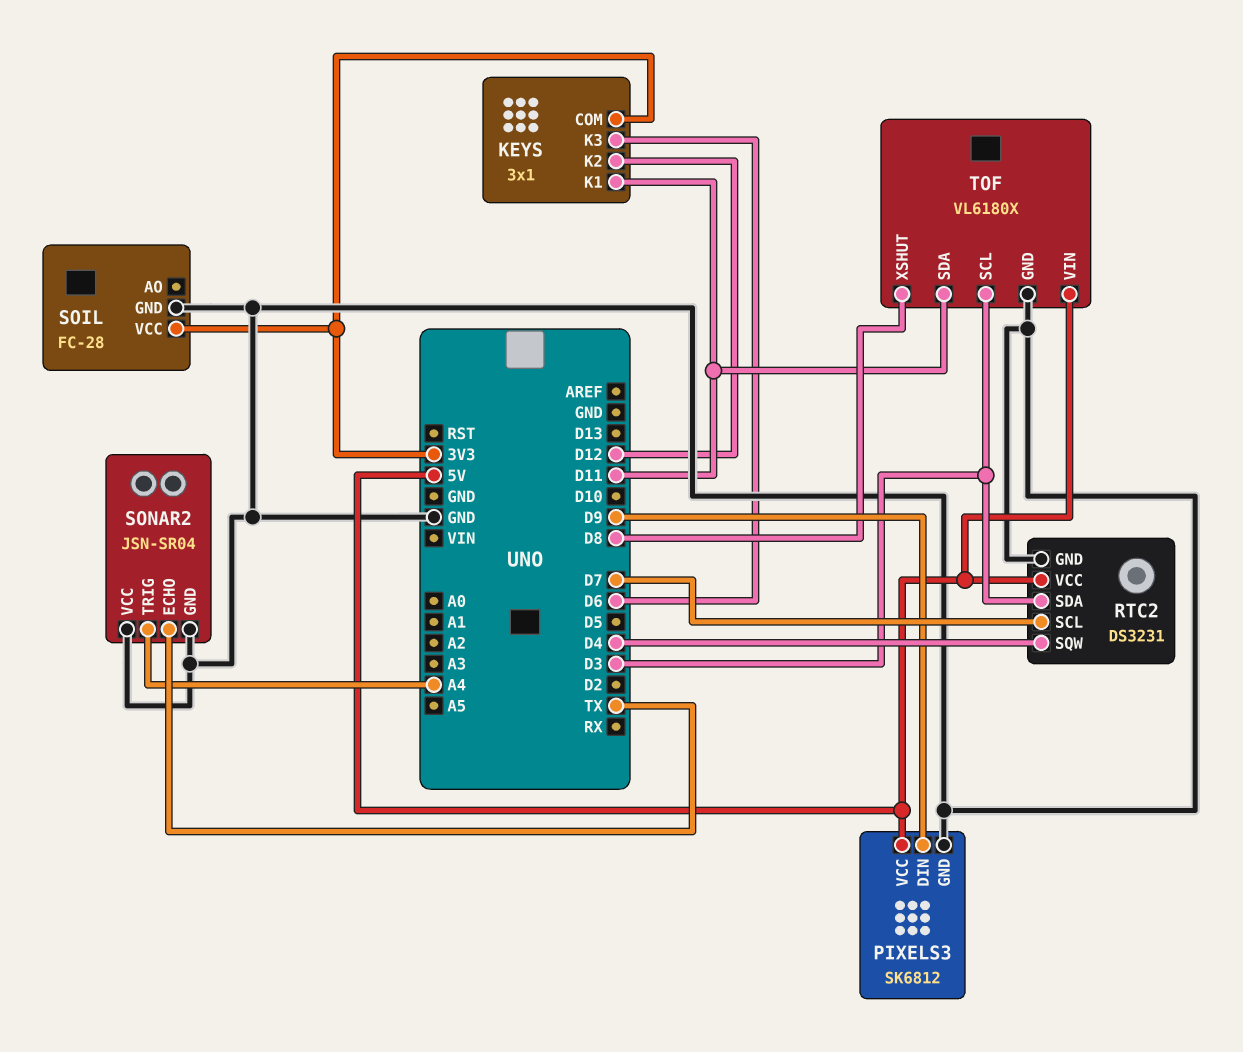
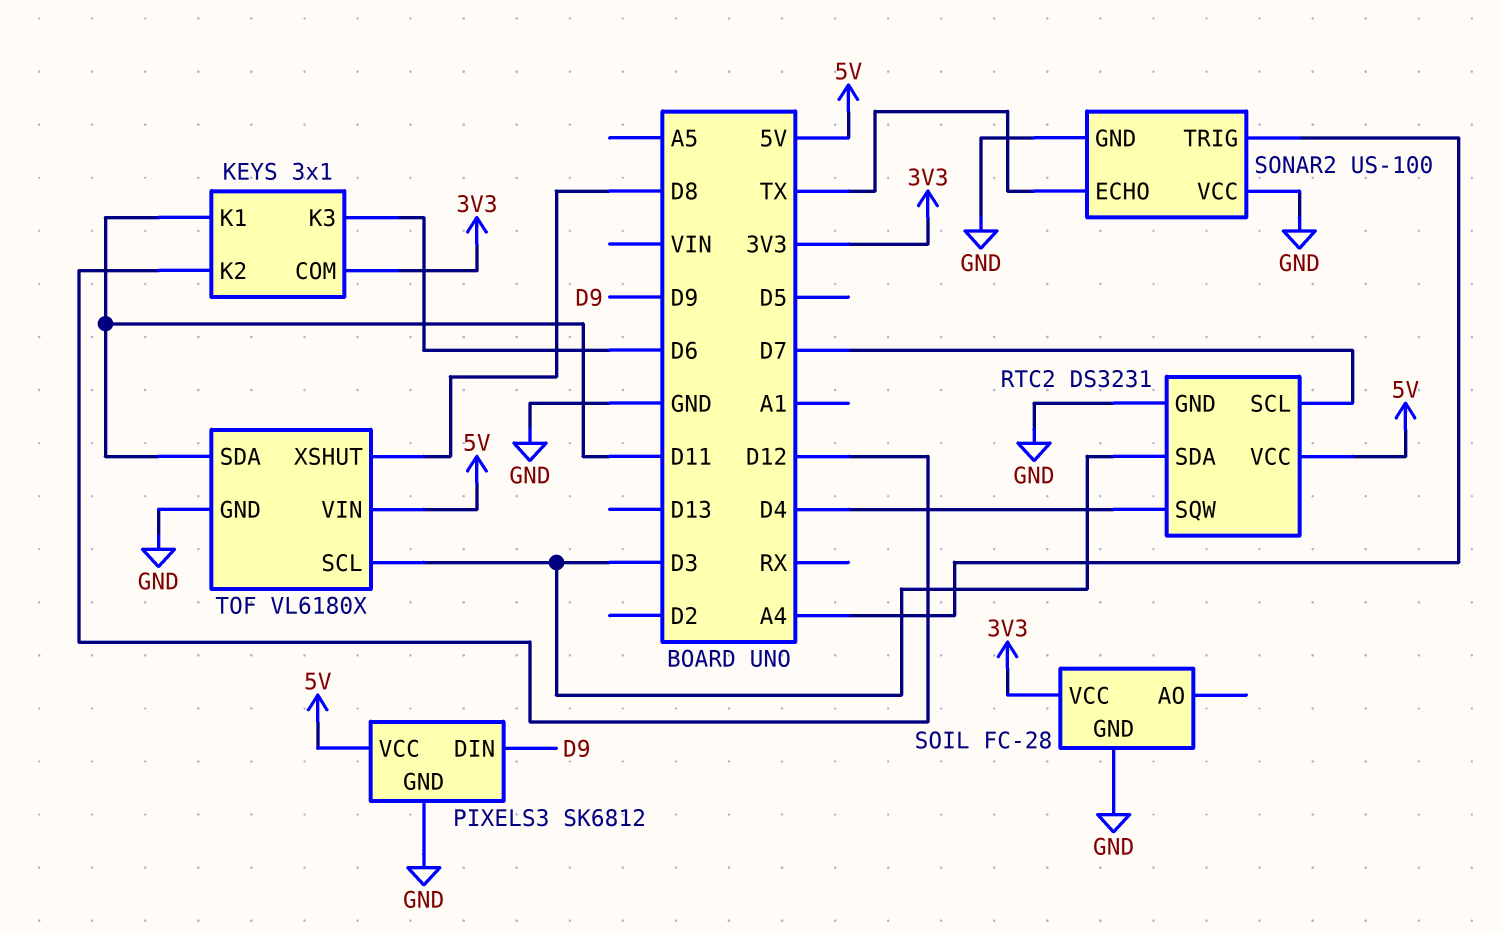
SONAR2: JSN-SR04 -> US-100

